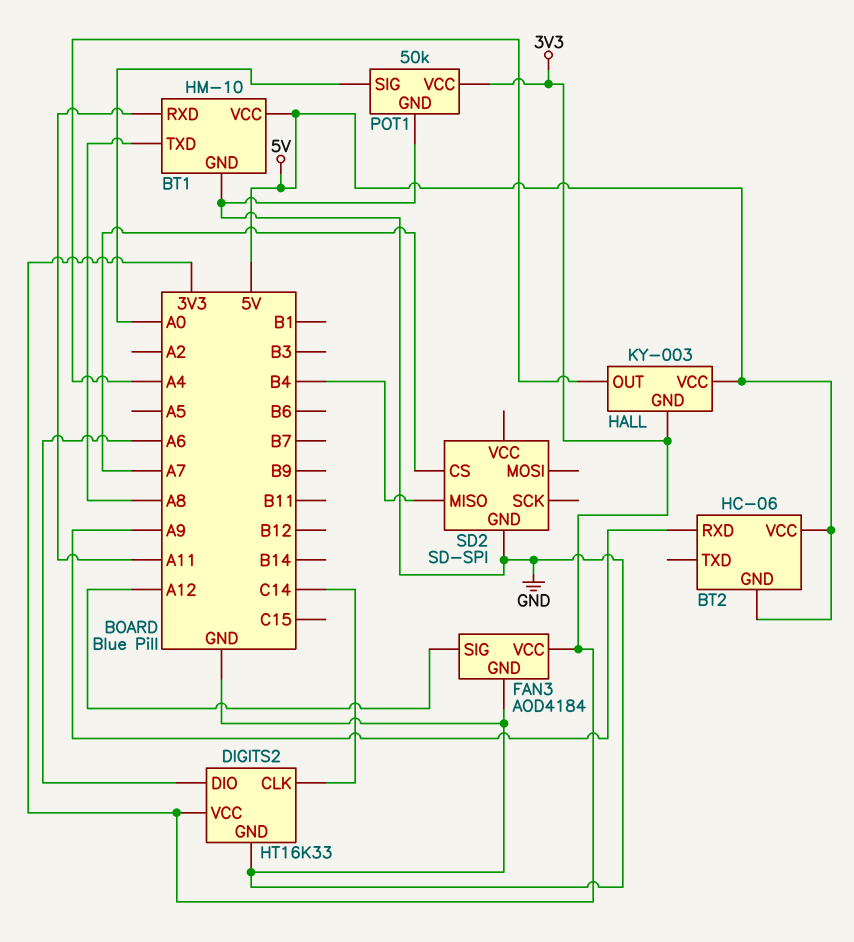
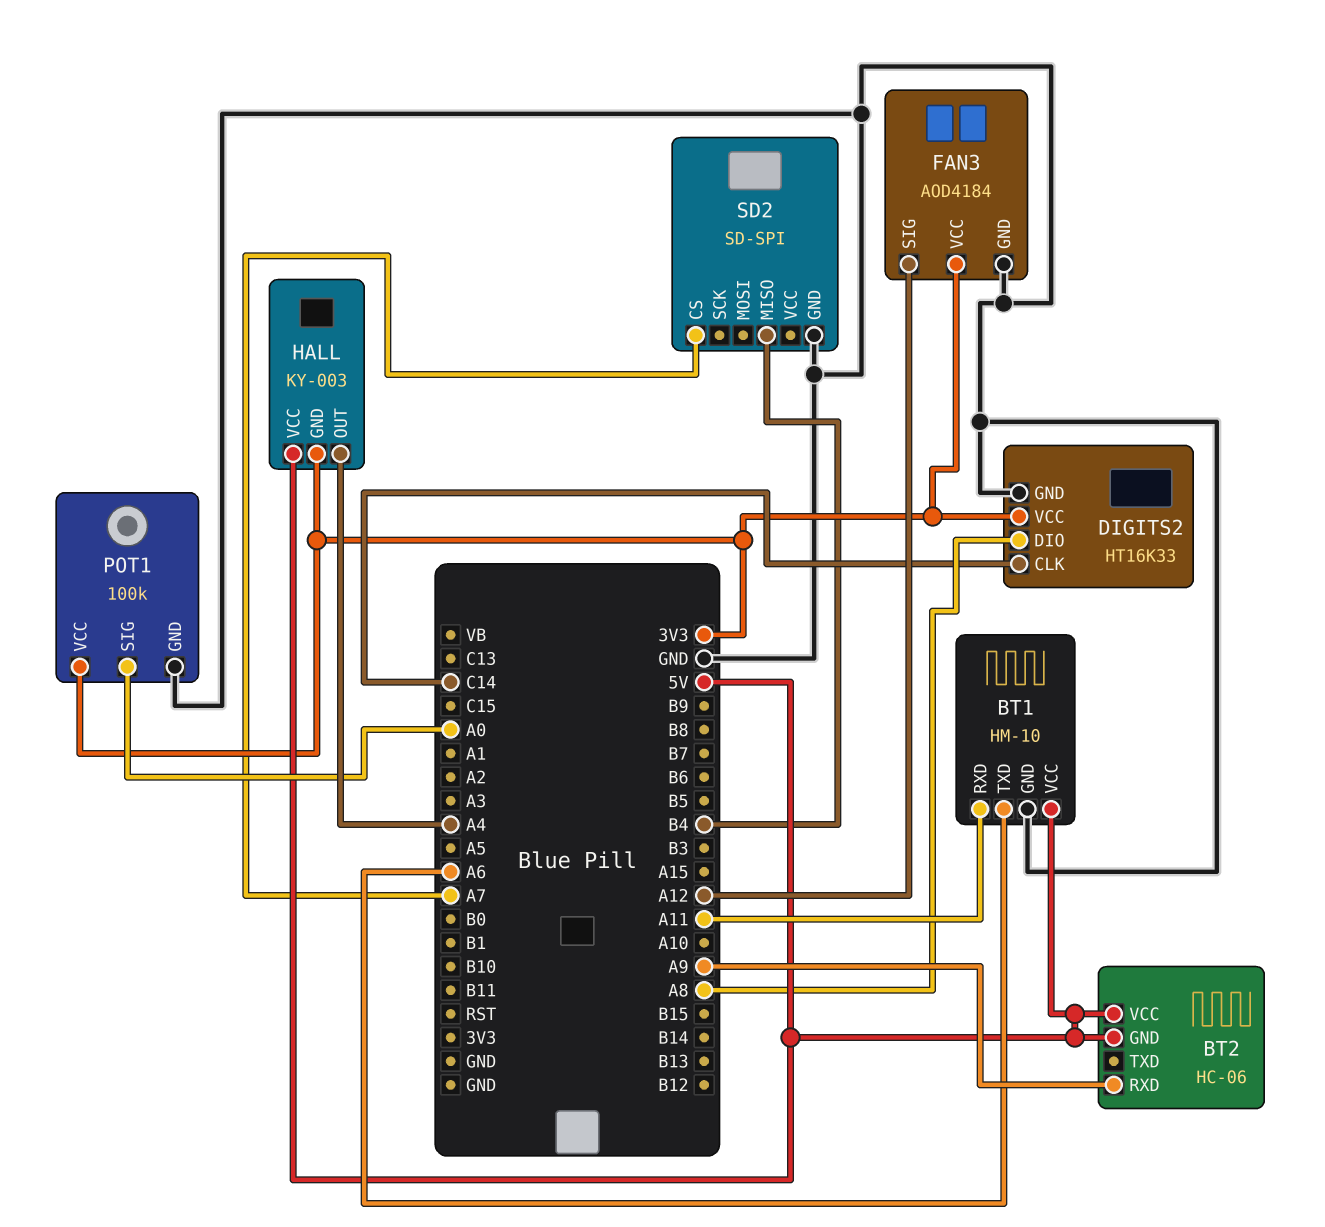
BT1 pin TXD: A8 -> A6
DIGITS2 pin DIO: A6 -> A8
POT1: 50k -> 100k

